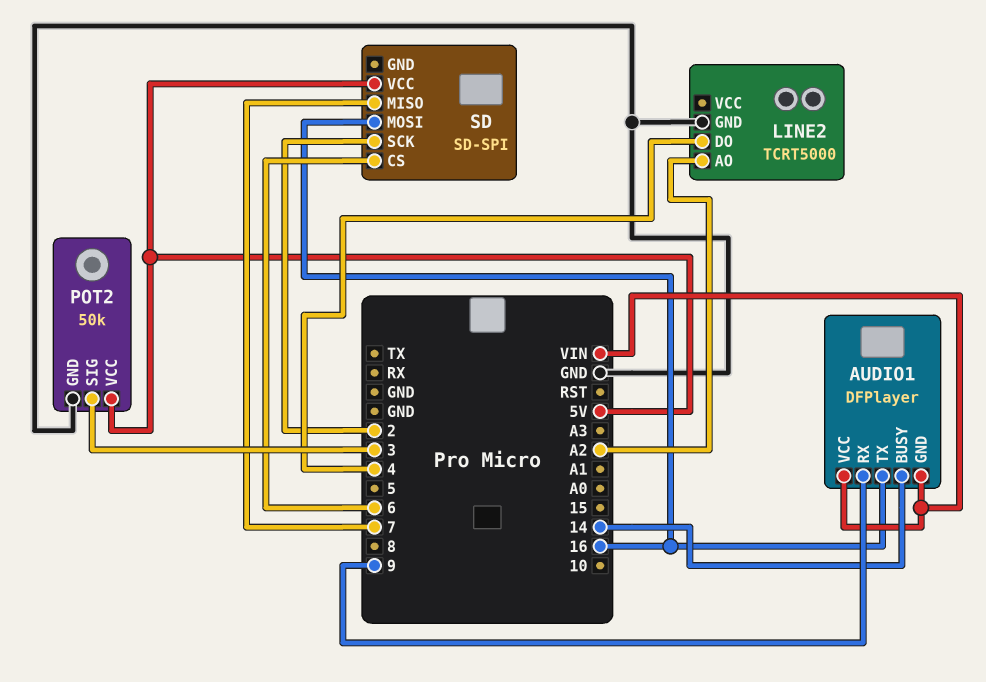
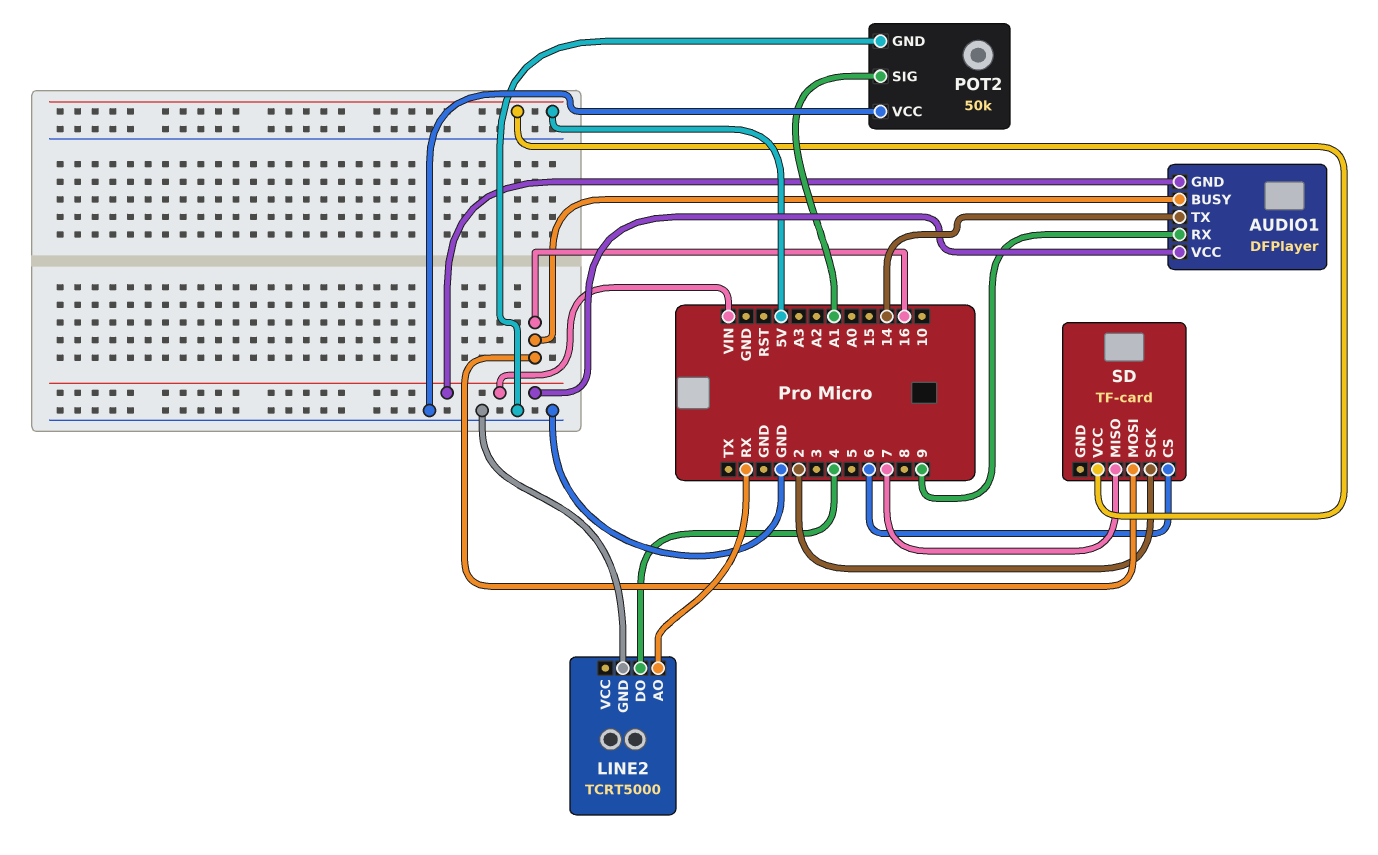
AUDIO1 pin BUSY: 14 -> 16
AUDIO1 pin TX: 16 -> 14
LINE2 pin AO: A2 -> RX
POT2 pin SIG: 3 -> A1
POT2 pin VCC: 5V -> GND
SD: SD-SPI -> TF-card

